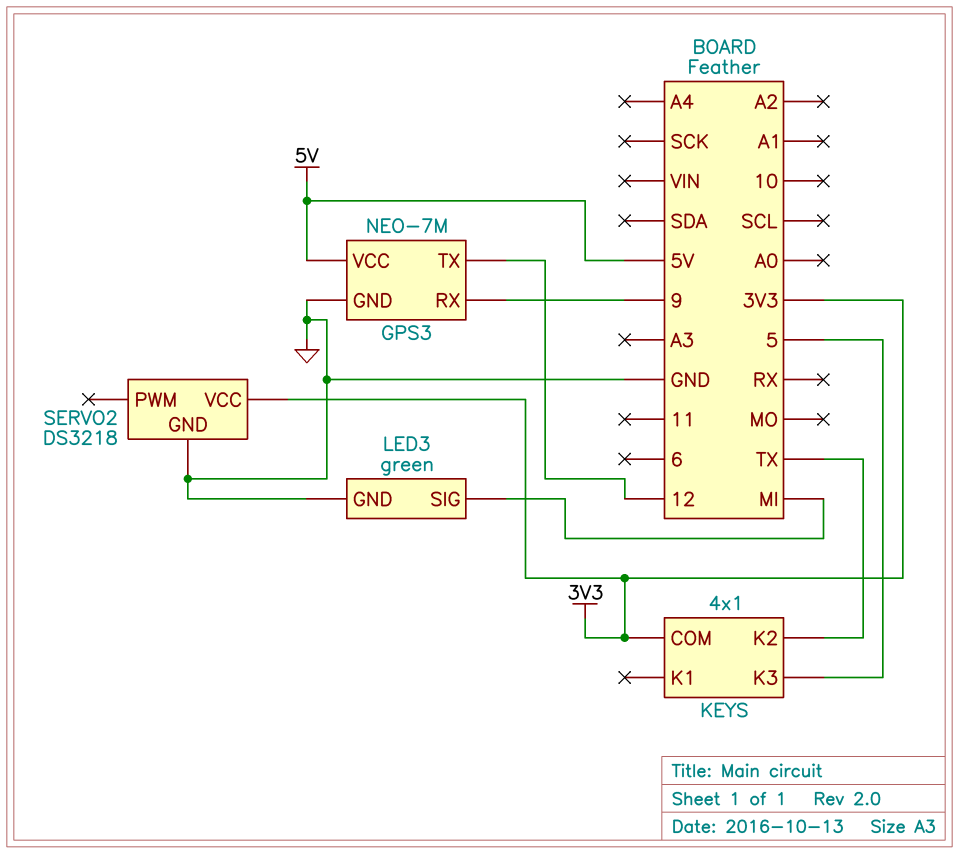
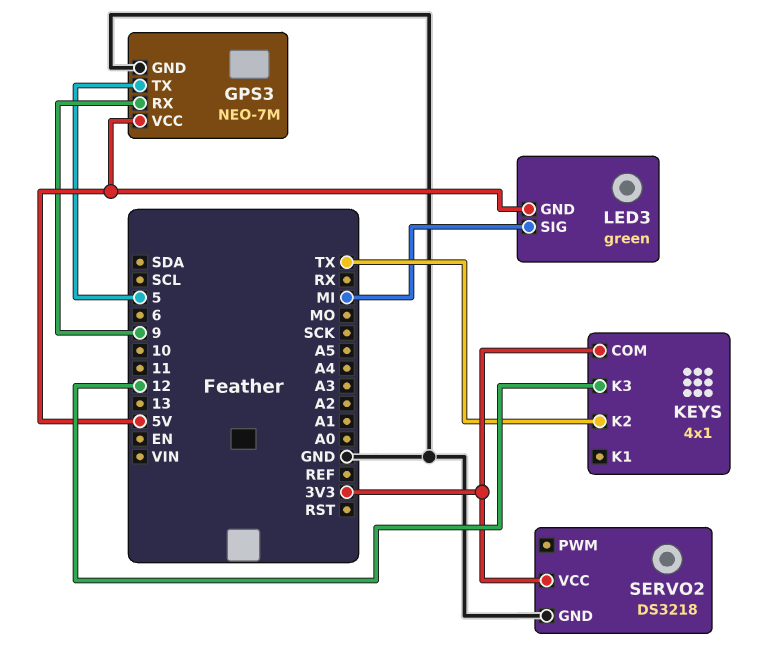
GPS3 pin TX: 12 -> 5
KEYS pin K3: 5 -> 12
LED3 pin GND: GND -> 5V

